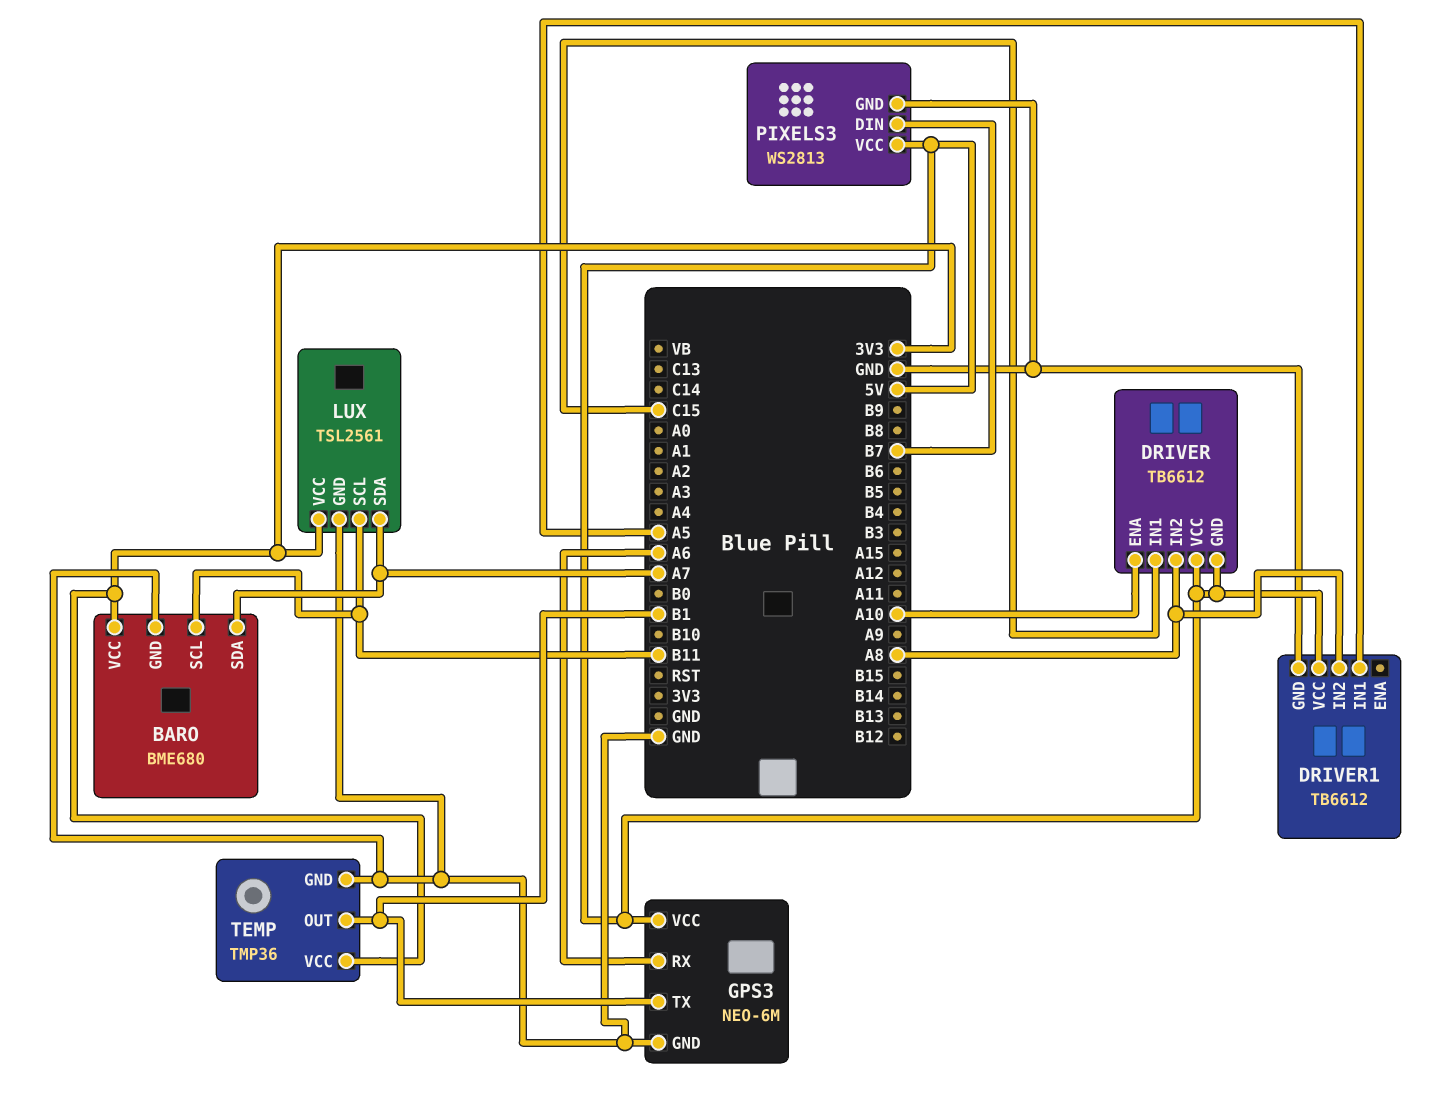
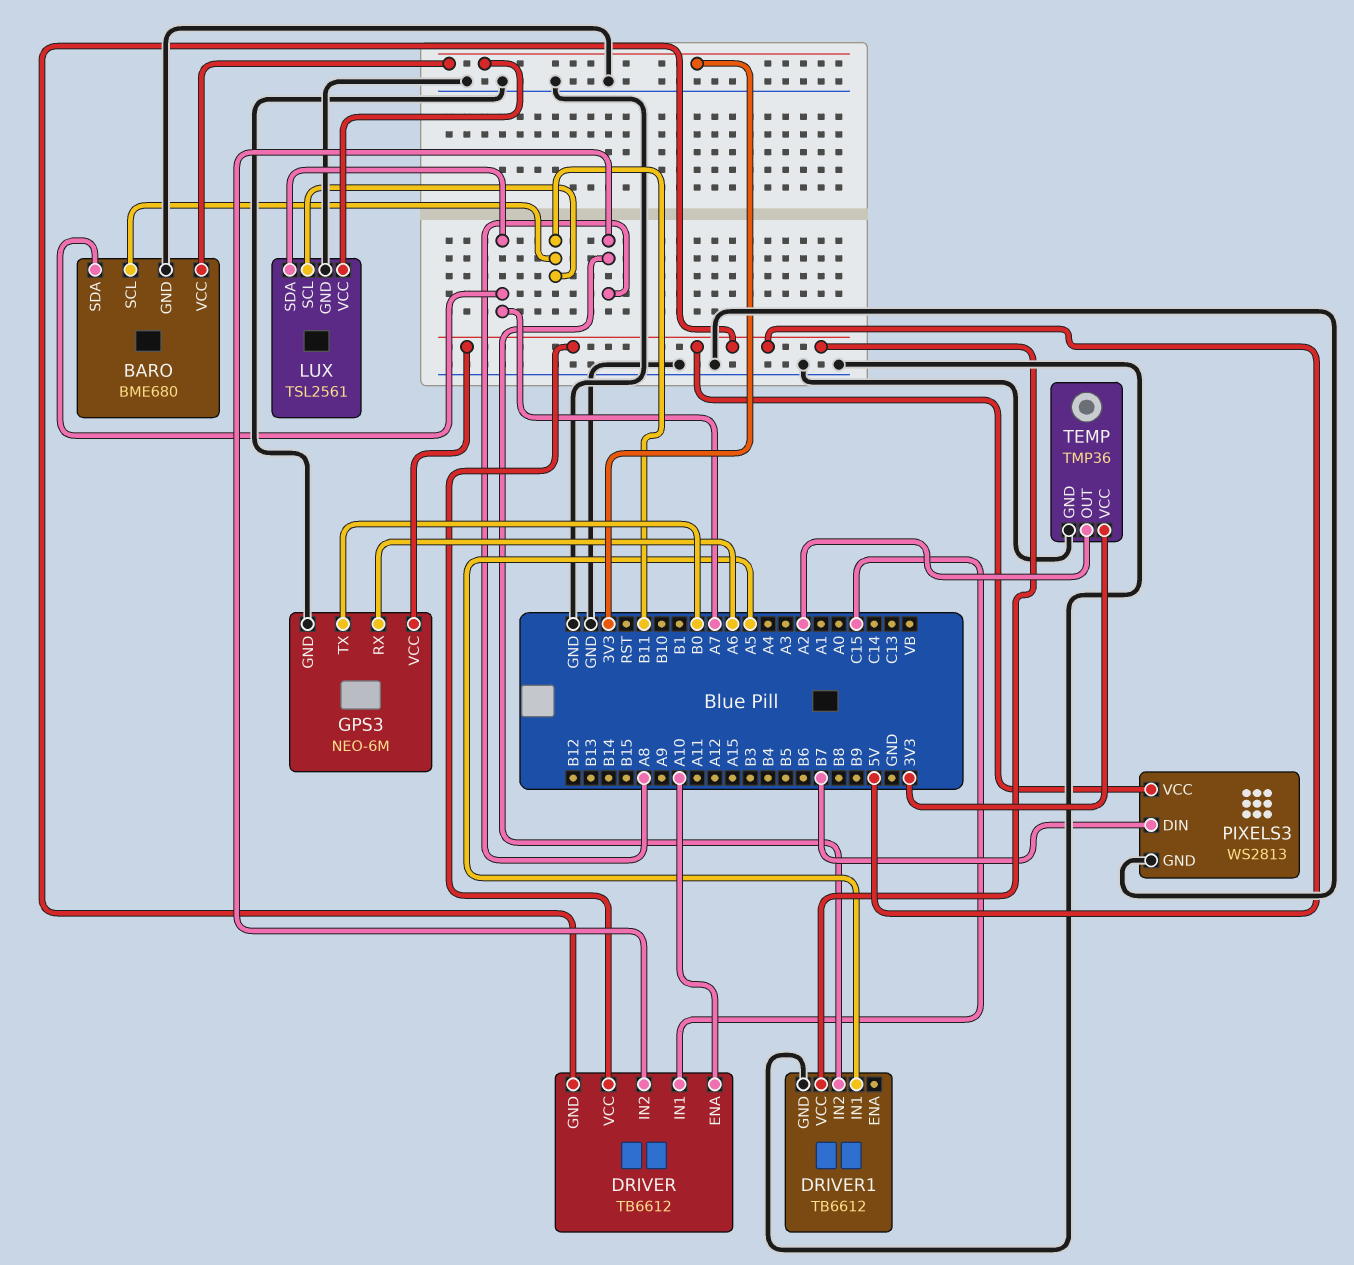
GPS3 pin TX: B1 -> B0
TEMP pin OUT: B1 -> A2

